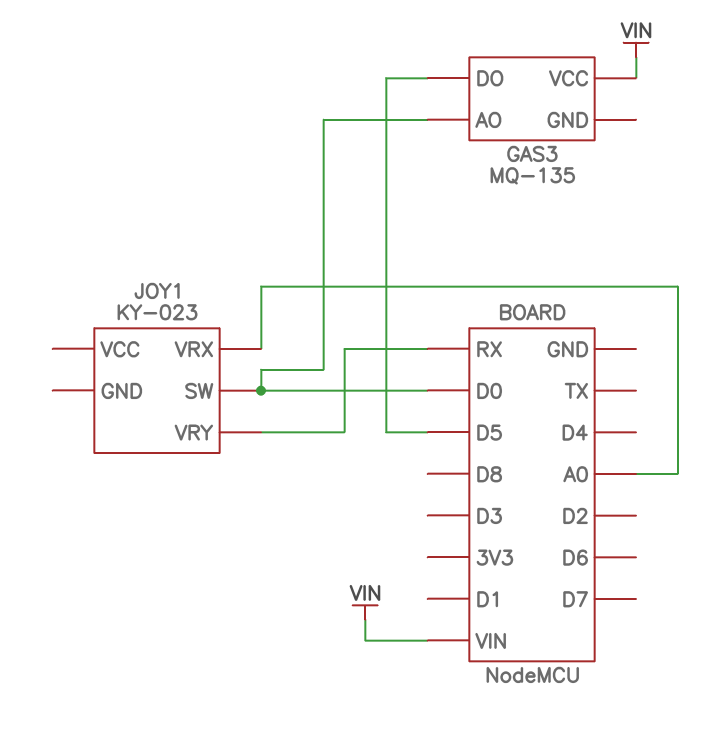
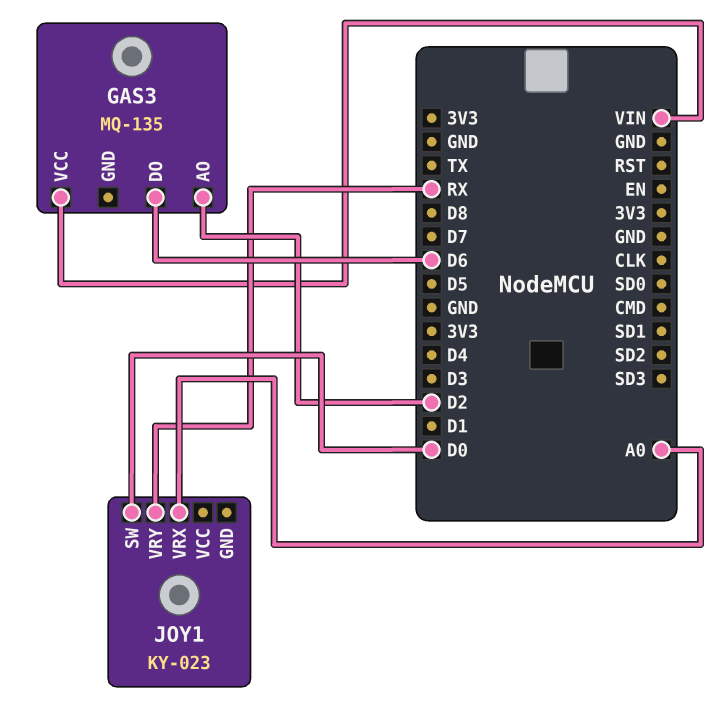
GAS3 pin AO: D0 -> D2
GAS3 pin DO: D5 -> D6

